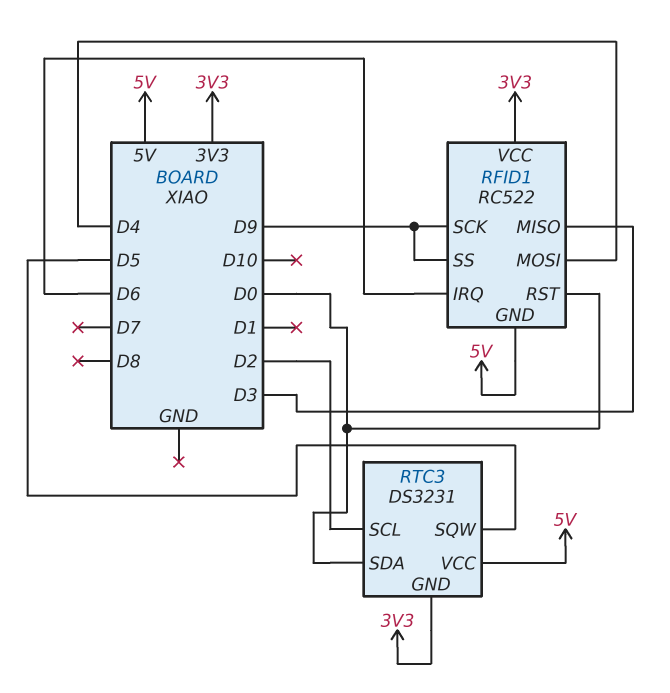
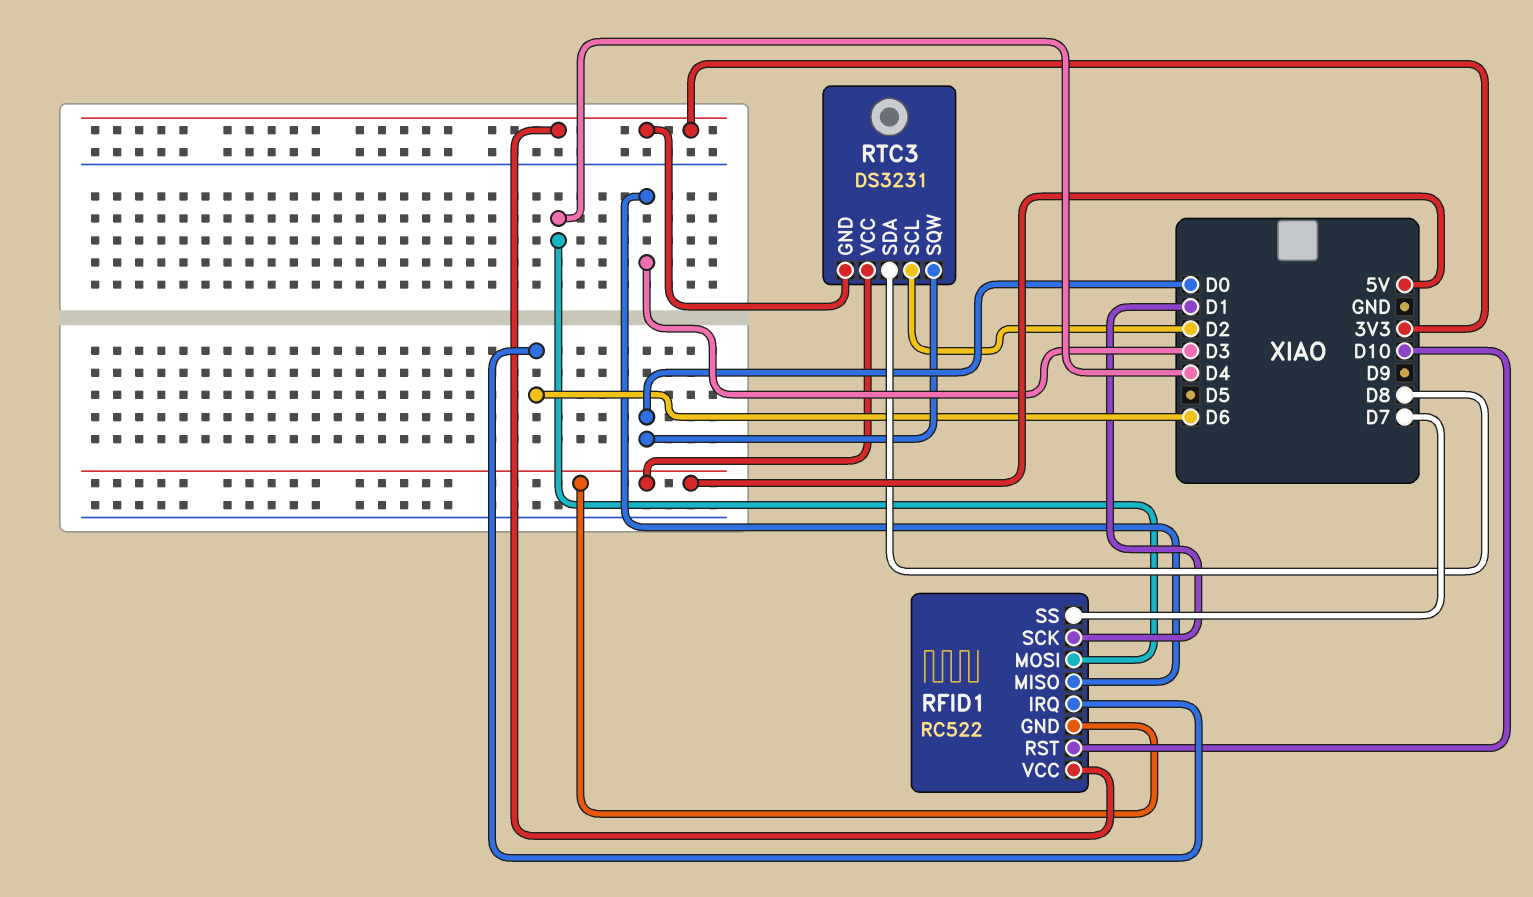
RFID1 pin RST: D0 -> D10
RFID1 pin SCK: D9 -> D1
RFID1 pin SS: D9 -> D7
RTC3 pin SDA: D0 -> D8
RTC3 pin SQW: D5 -> D0

